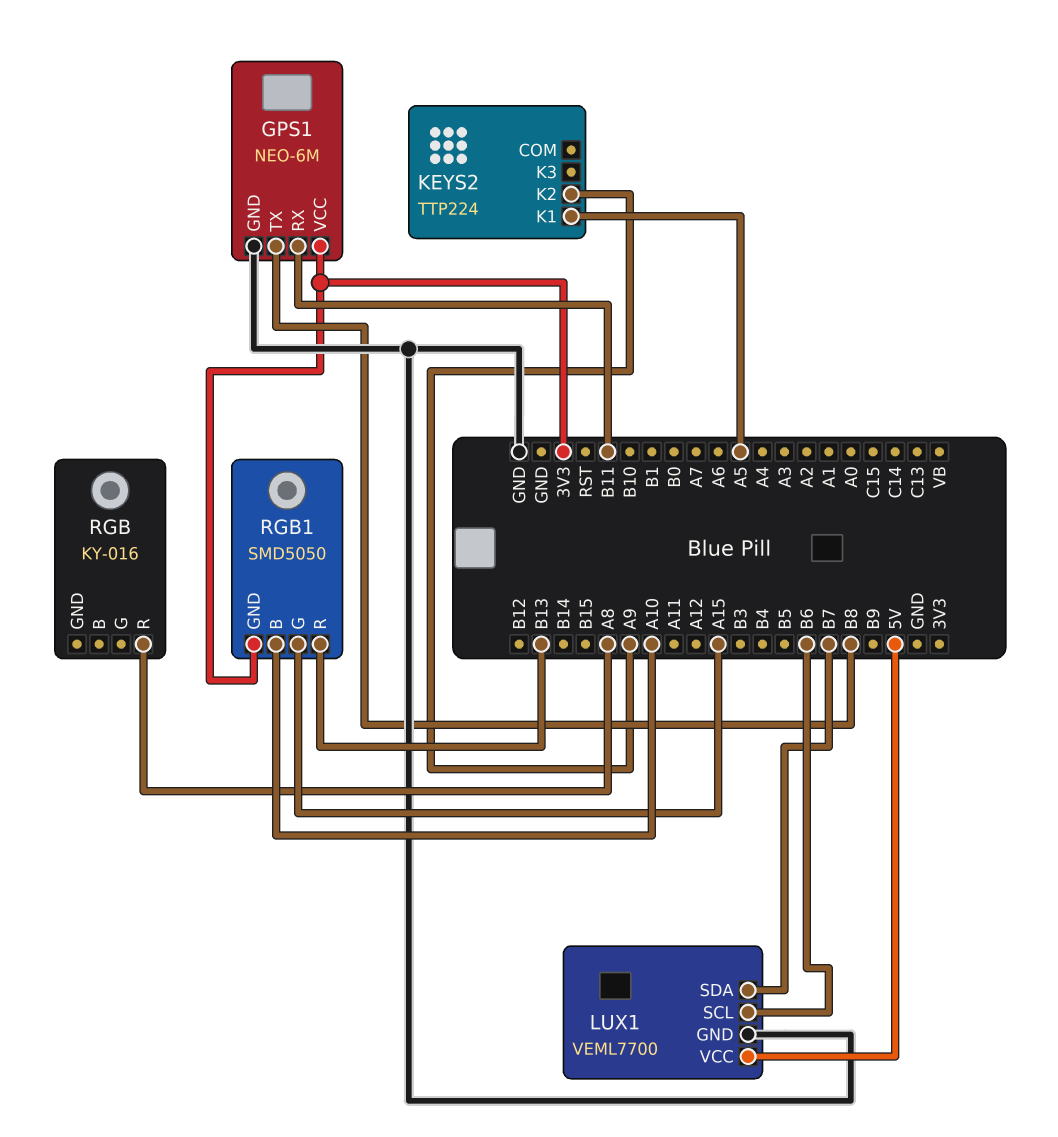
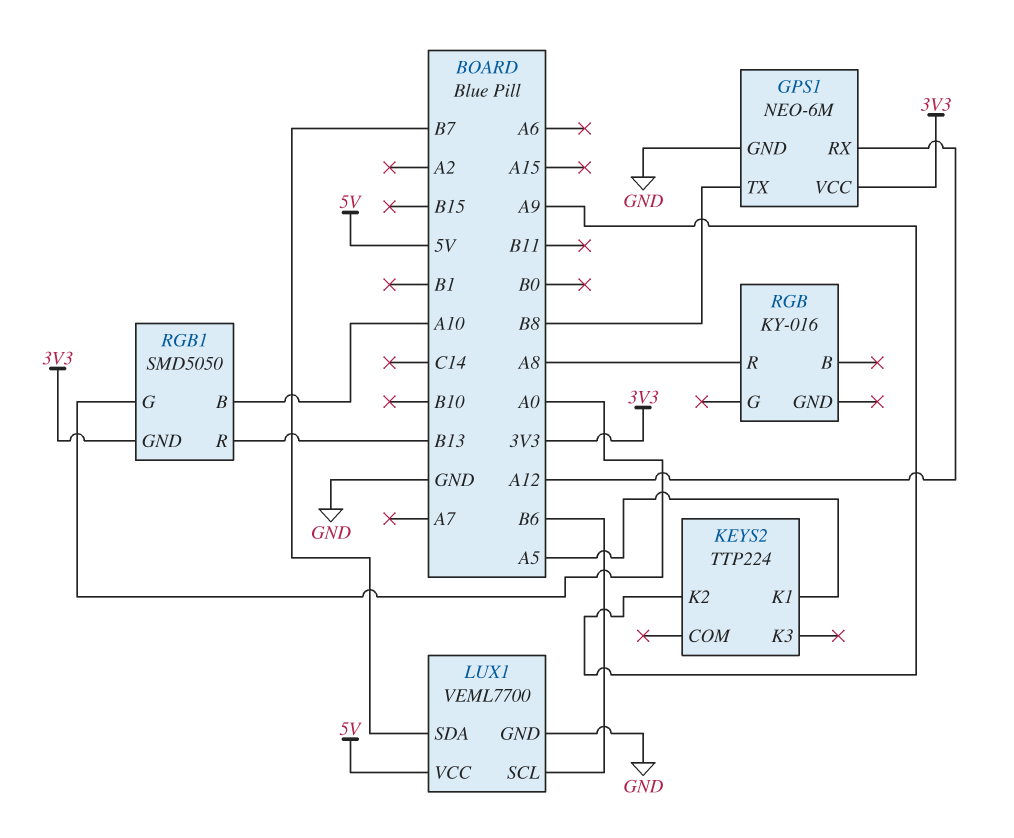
GPS1 pin RX: B11 -> A12
RGB1 pin G: A15 -> A0

